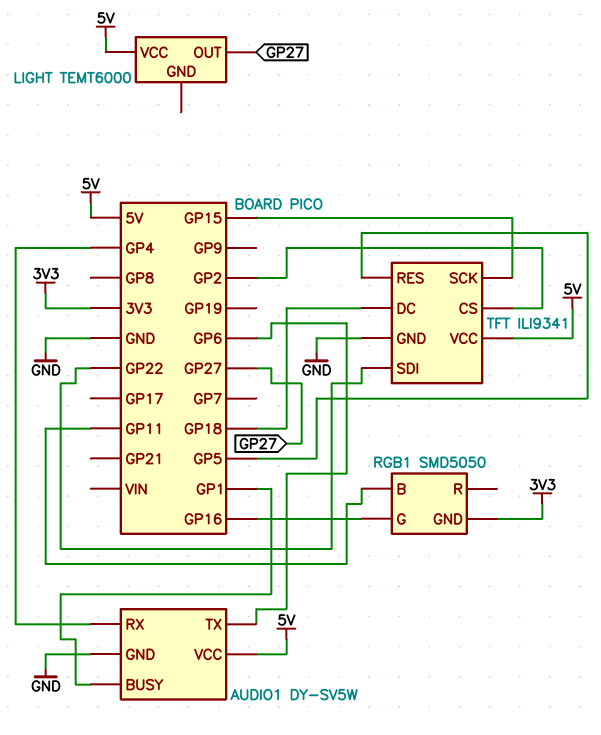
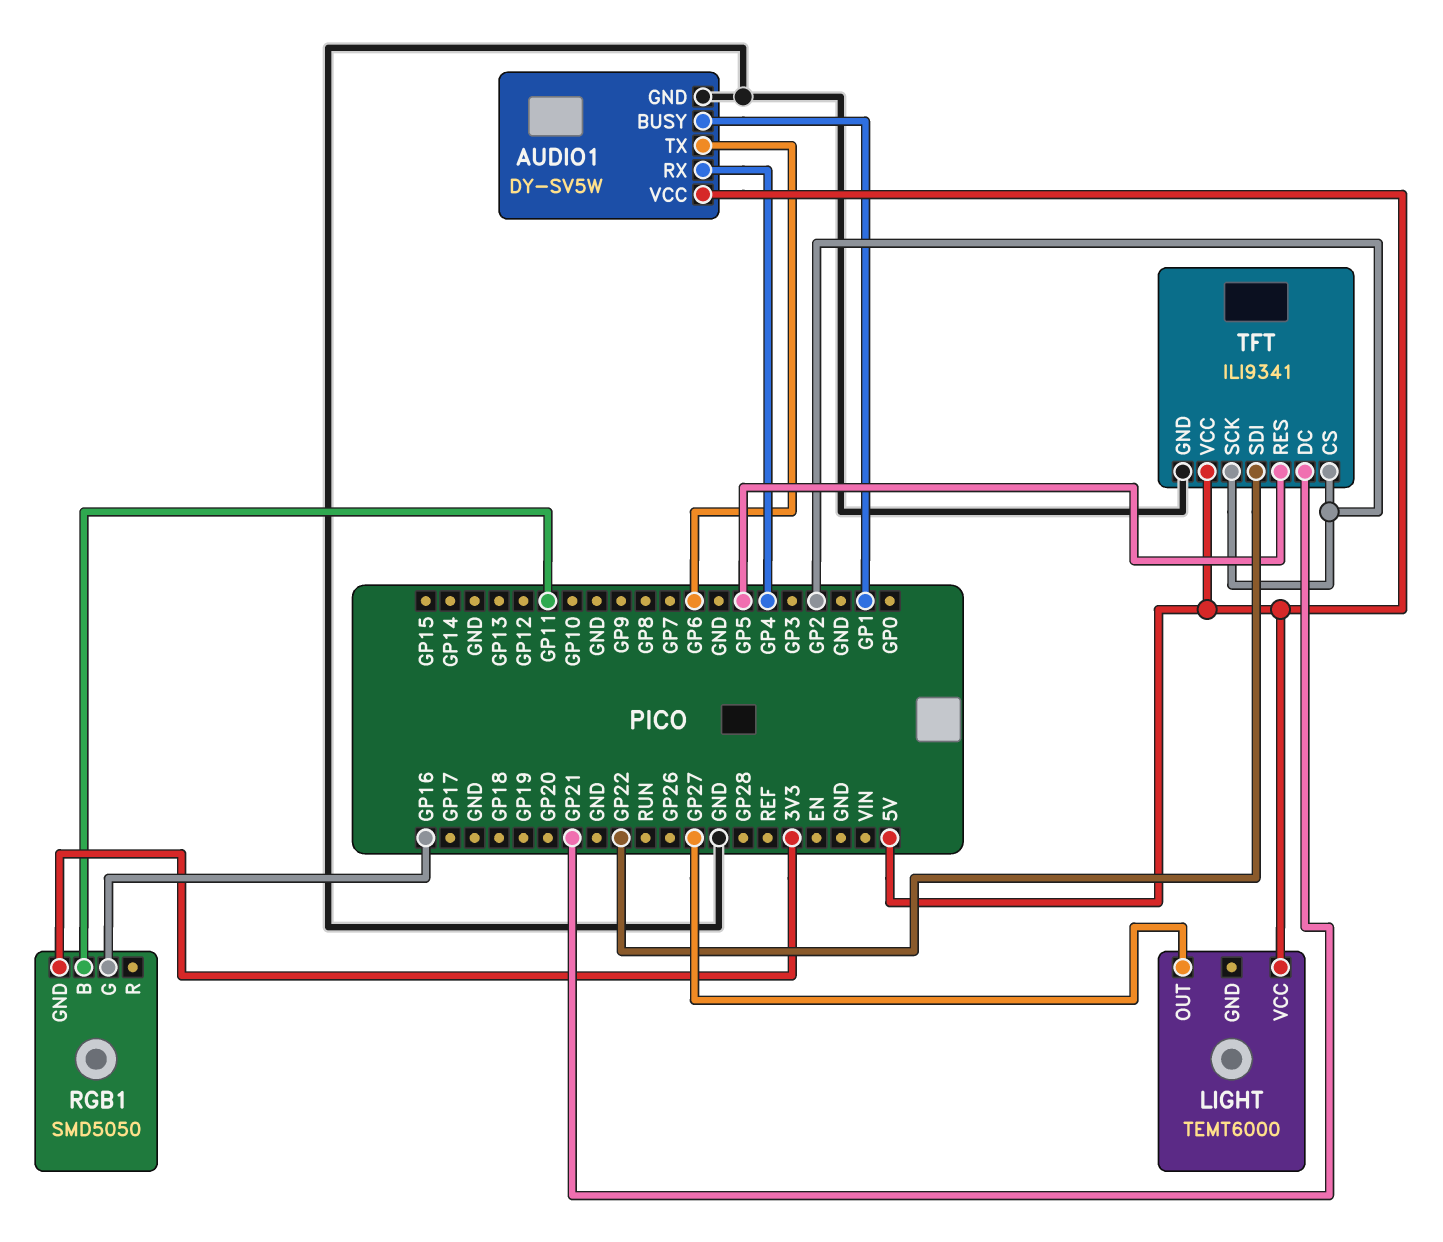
TFT pin DC: GP18 -> GP21
TFT pin SCK: GP15 -> GP2

